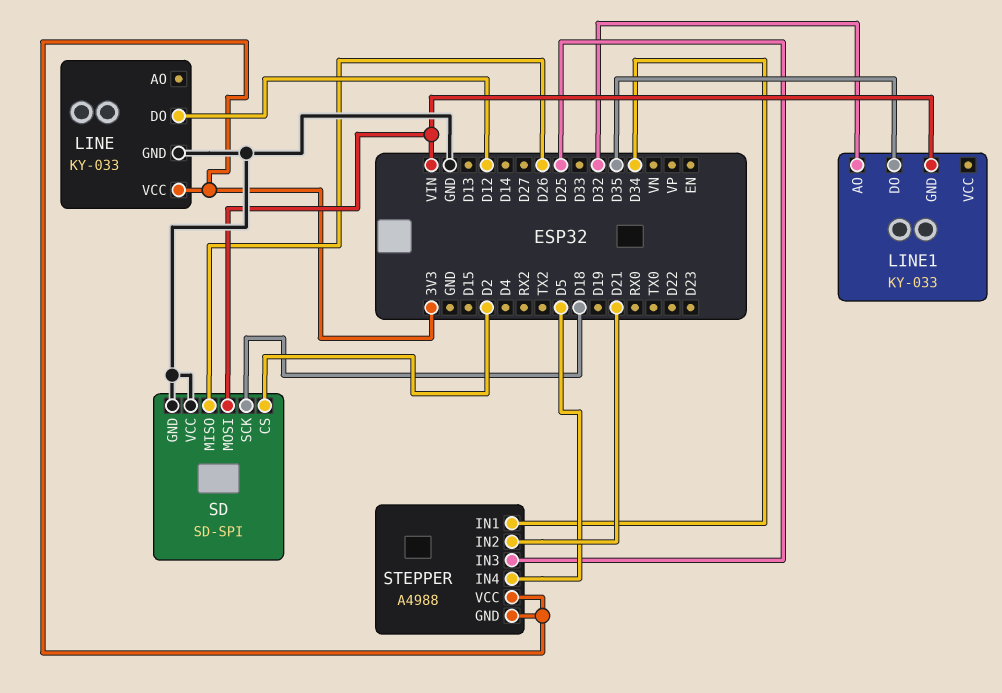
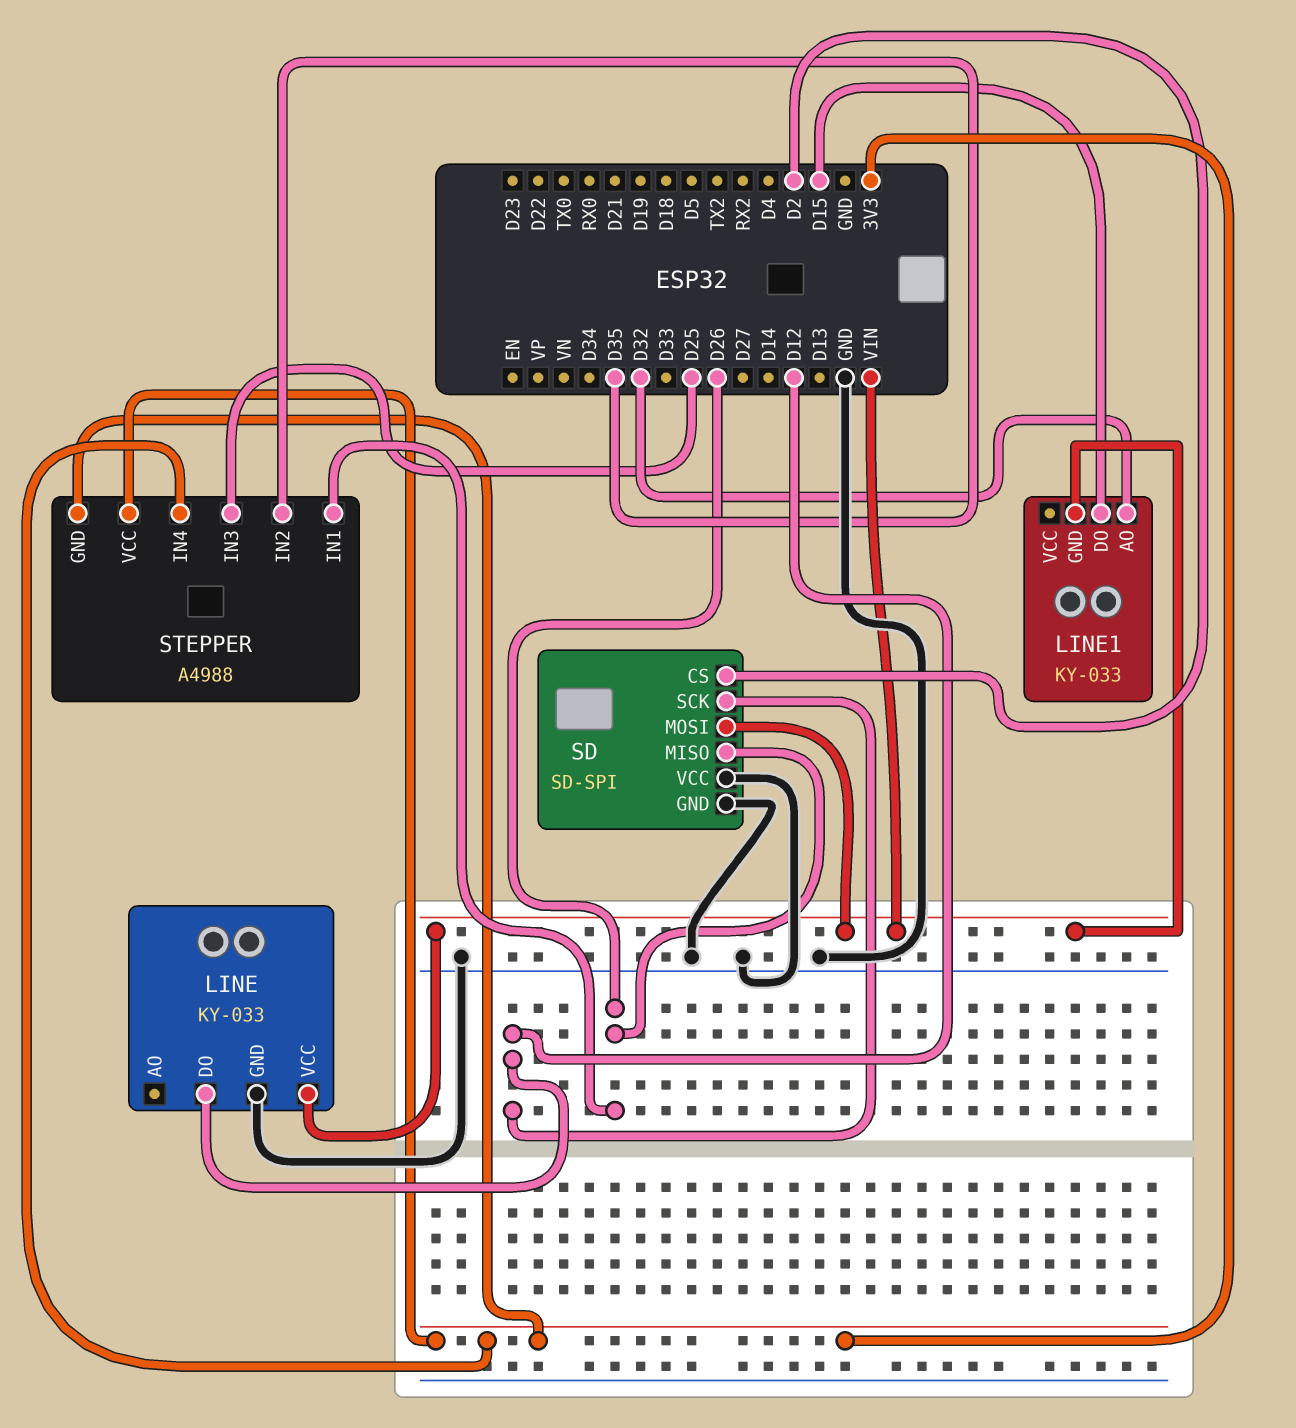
LINE pin VCC: 3V3 -> VIN
LINE1 pin DO: D35 -> D15
SD pin SCK: D18 -> D12
STEPPER pin IN1: D34 -> D26
STEPPER pin IN2: D21 -> D35
STEPPER pin IN4: D5 -> 3V3

